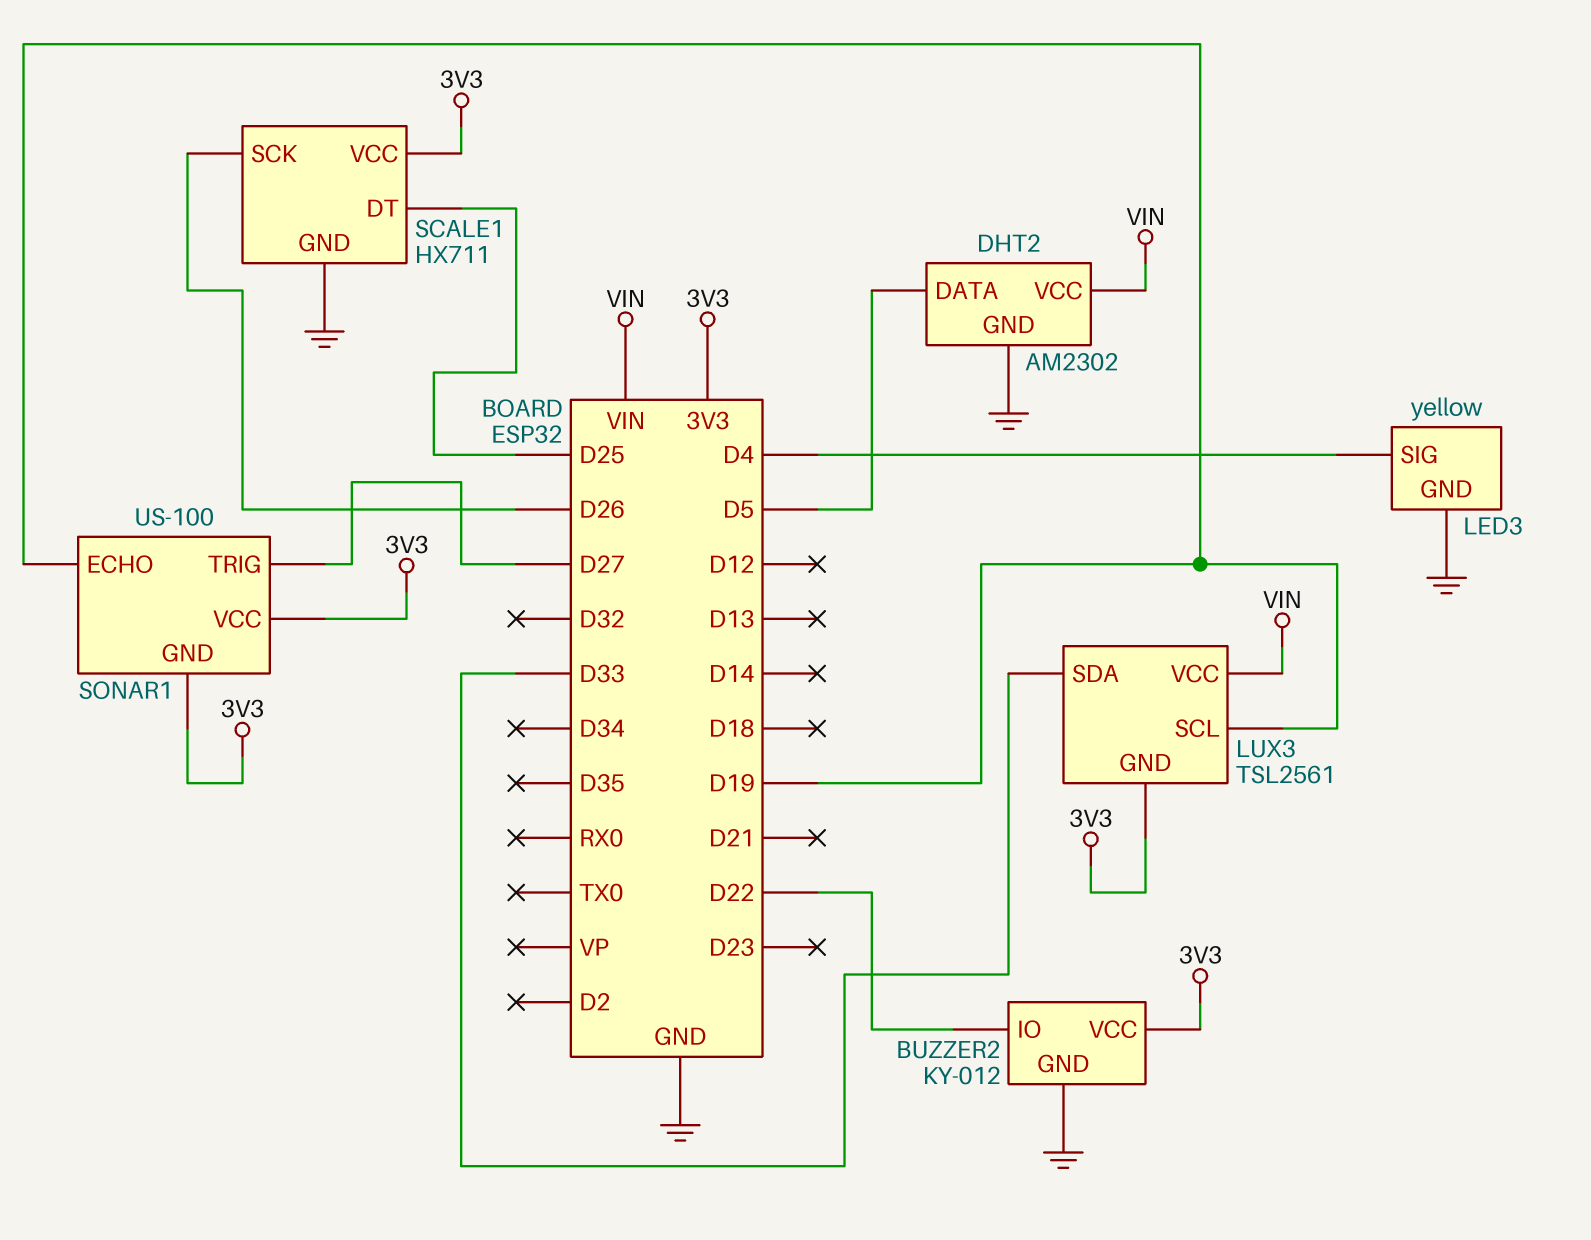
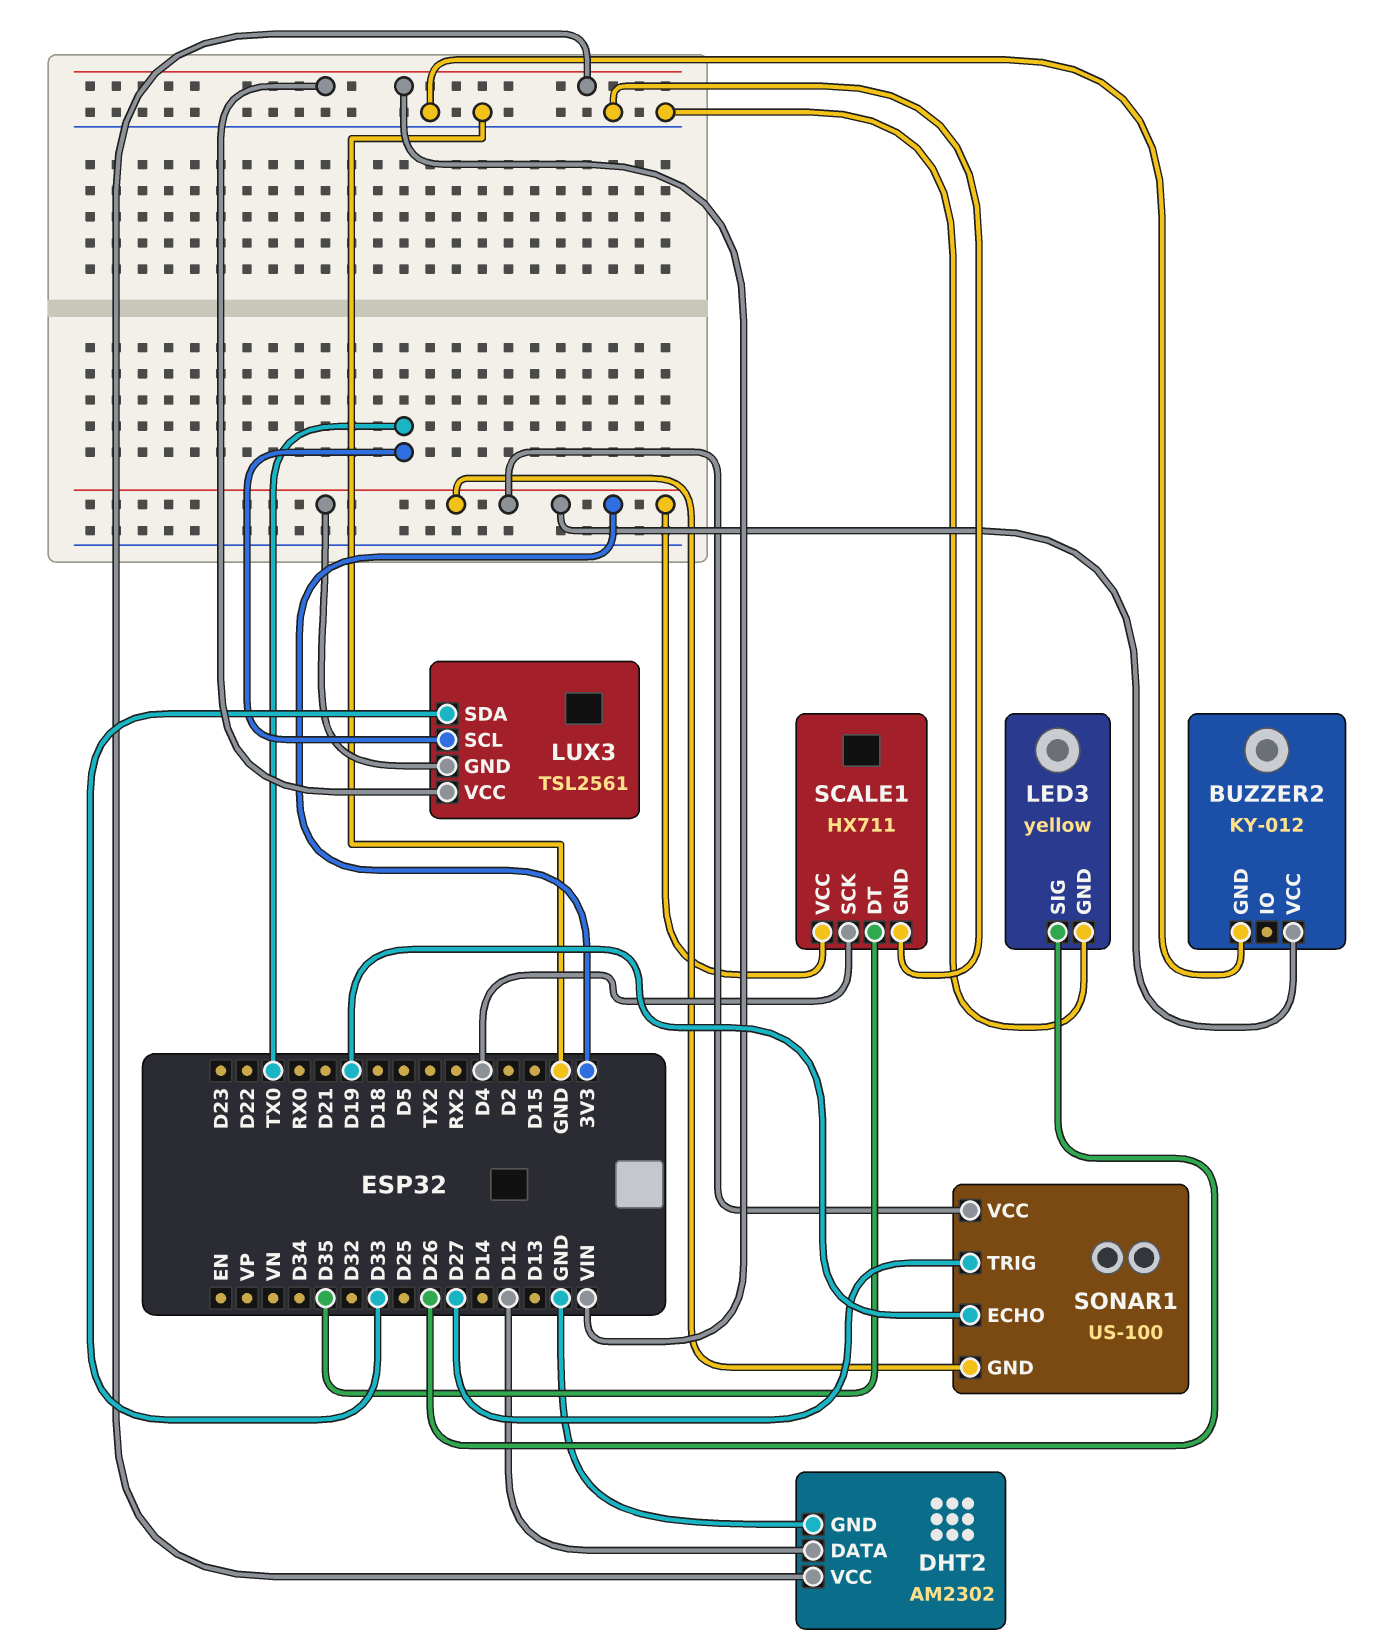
BUZZER2 pin IO: D22 -> none
DHT2 pin DATA: D5 -> D12
LED3 pin SIG: D4 -> D26
LUX3 pin SCL: D19 -> TX0
SCALE1 pin DT: D25 -> D35
SCALE1 pin SCK: D26 -> D4

